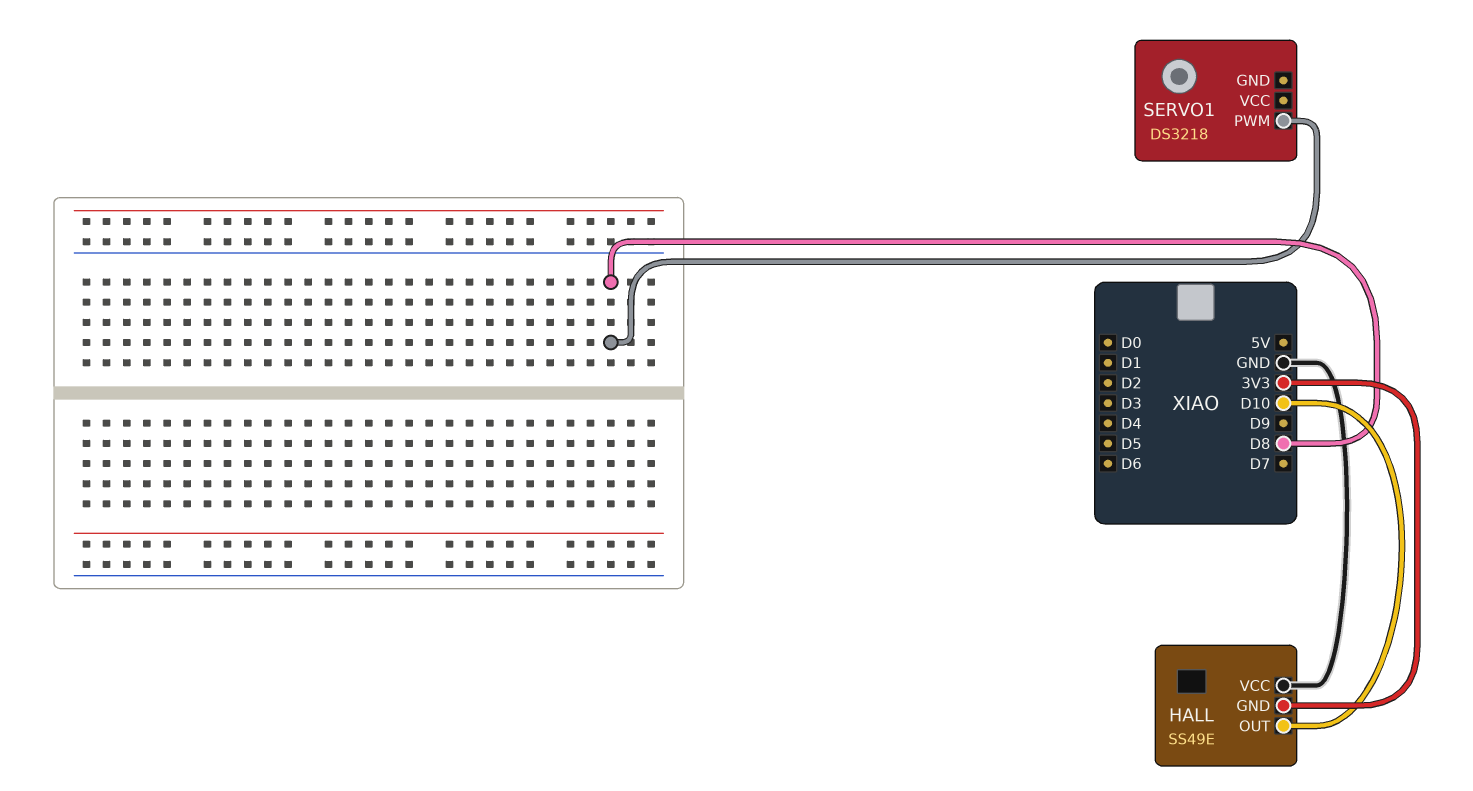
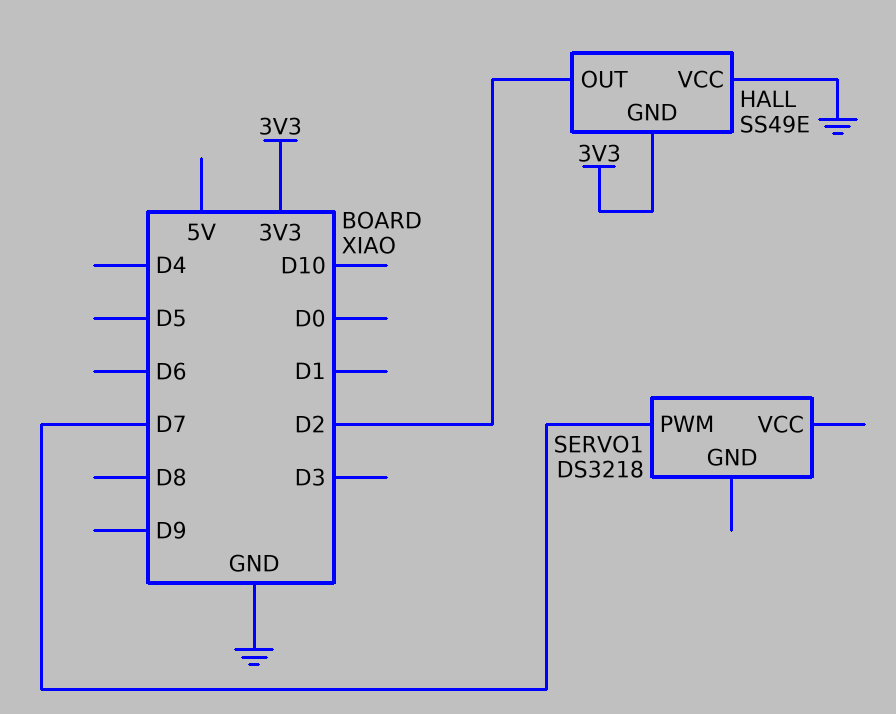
HALL pin OUT: D10 -> D2
SERVO1 pin PWM: D8 -> D7

